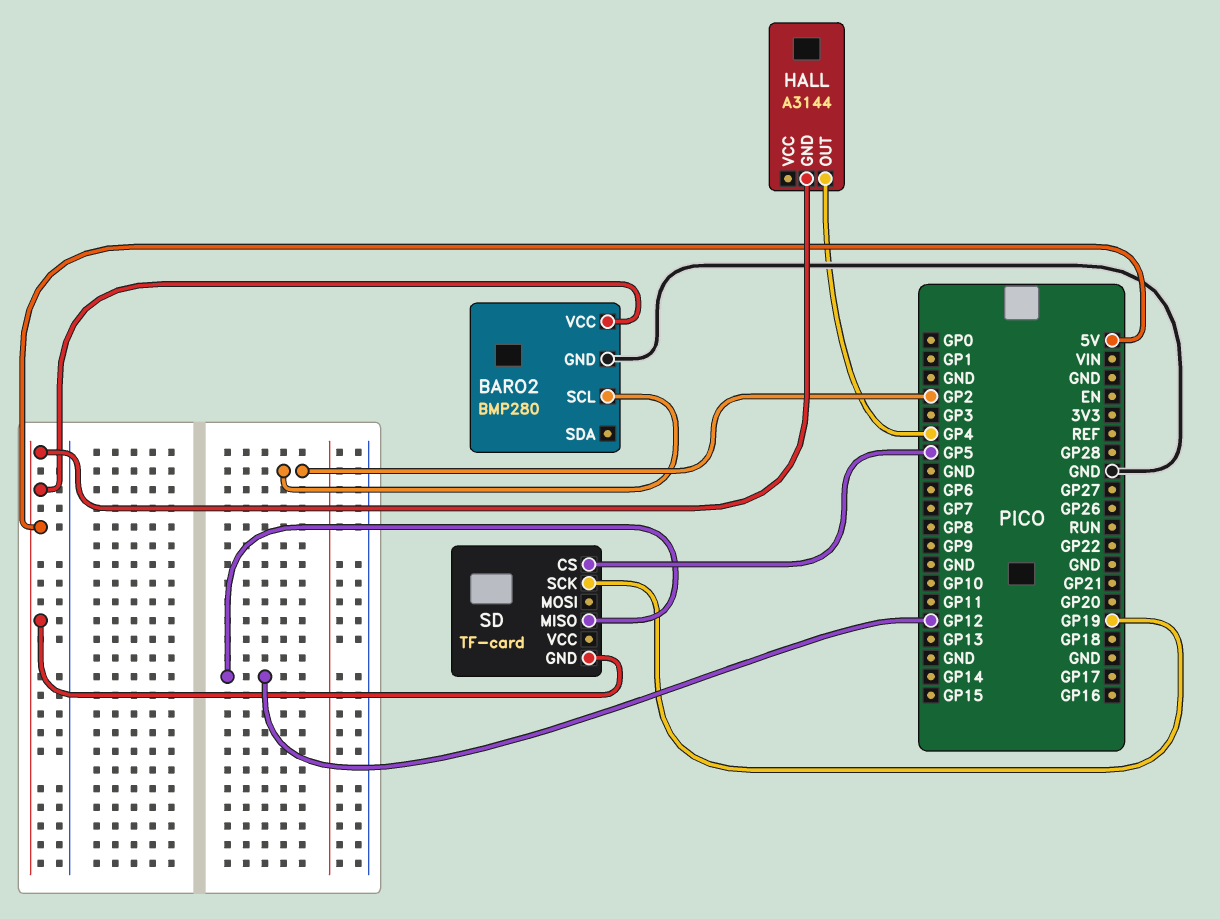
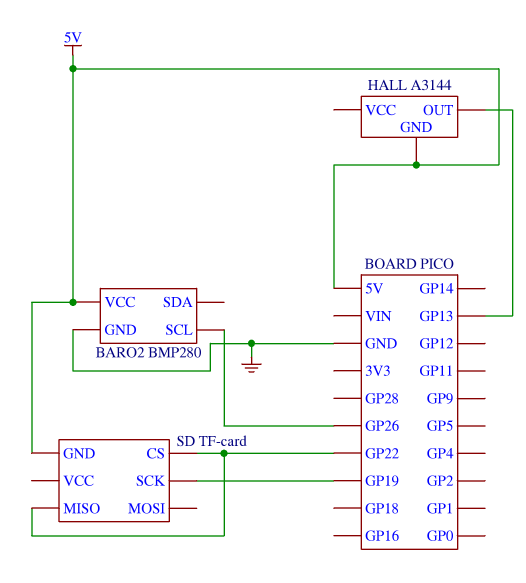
BARO2 pin SCL: GP2 -> GP26
HALL pin OUT: GP4 -> GP13
SD pin CS: GP5 -> GP22
SD pin MISO: GP12 -> GP22

